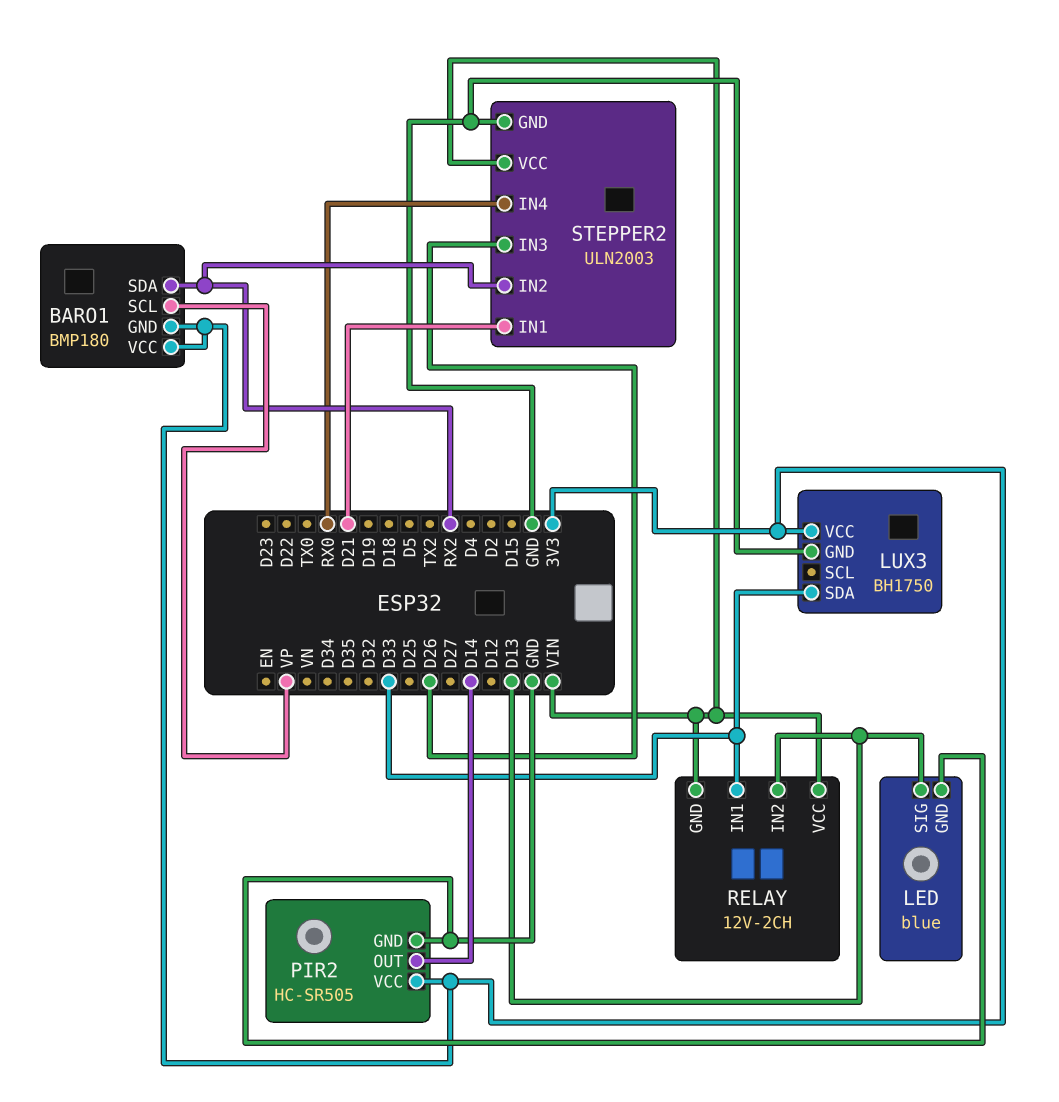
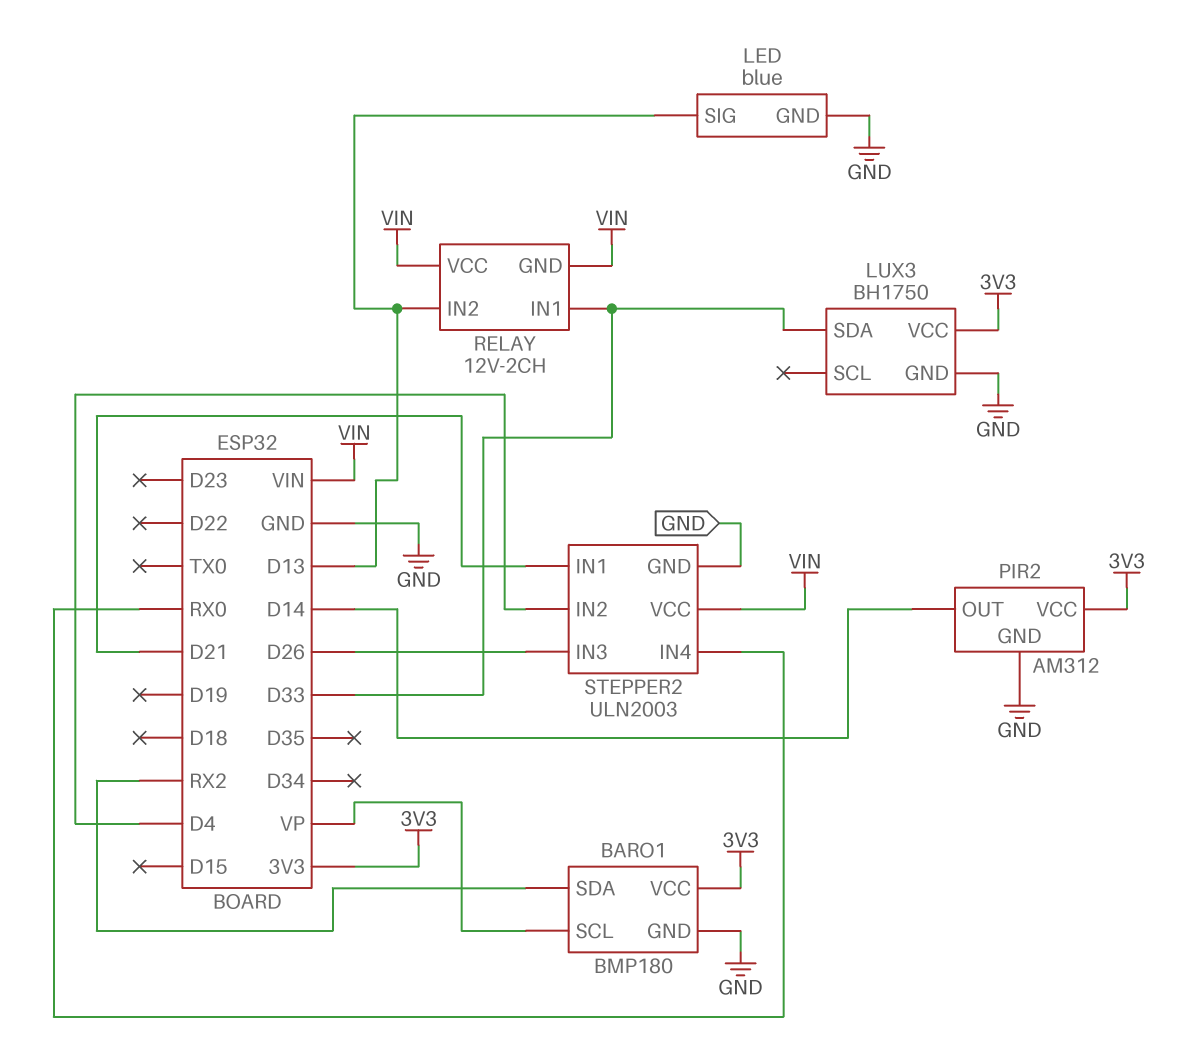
BARO1 pin GND: 3V3 -> GND
PIR2: HC-SR505 -> AM312
STEPPER2 pin IN2: RX2 -> D4

